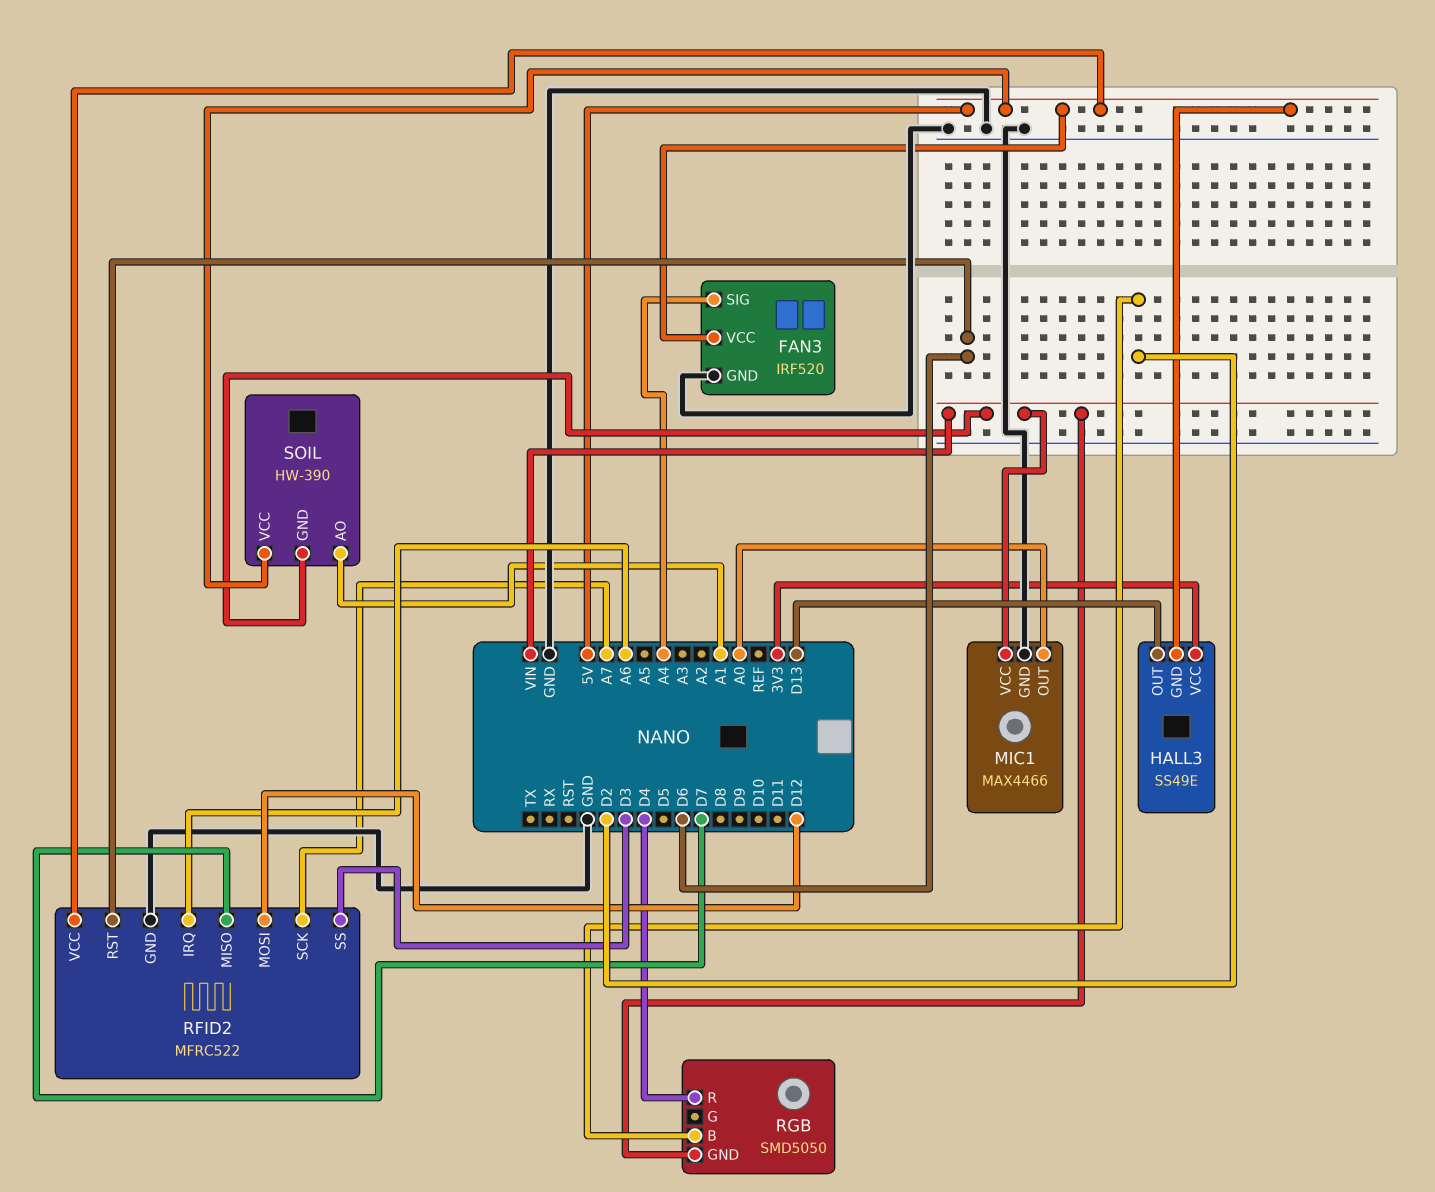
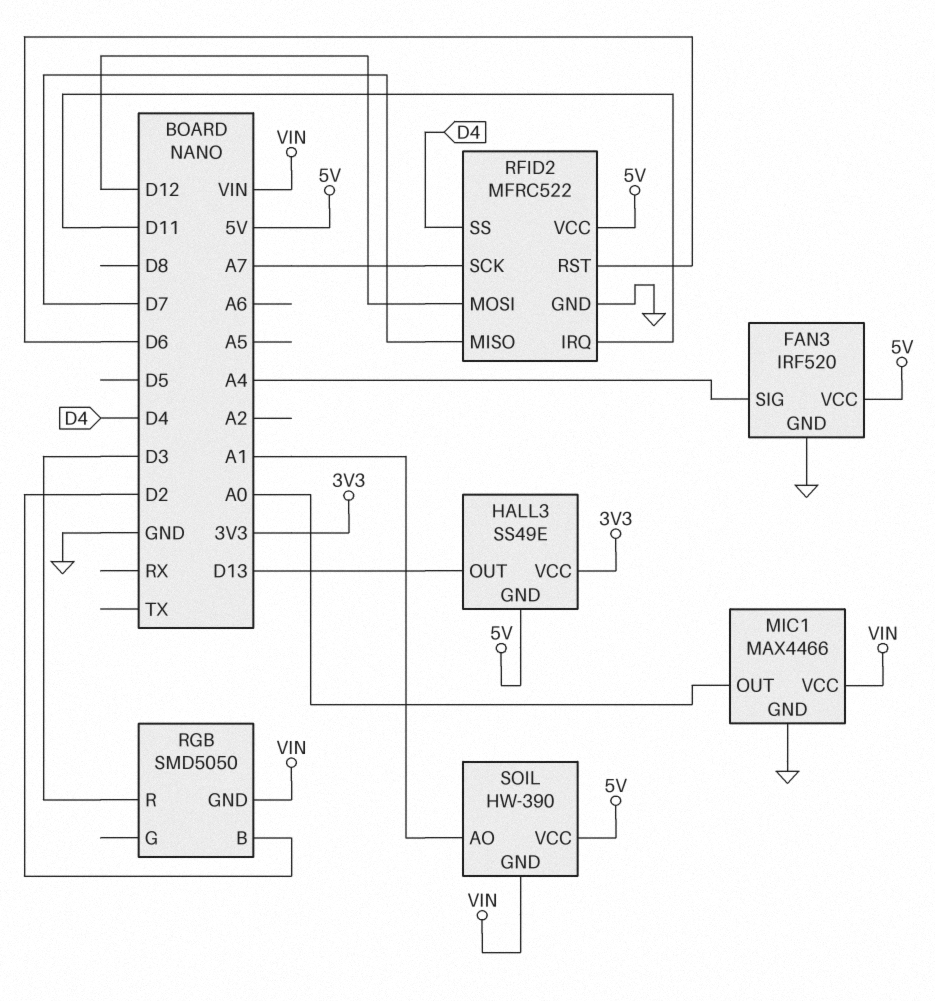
RFID2 pin IRQ: A6 -> D11
RFID2 pin SS: D3 -> D4
RGB pin R: D4 -> D3

